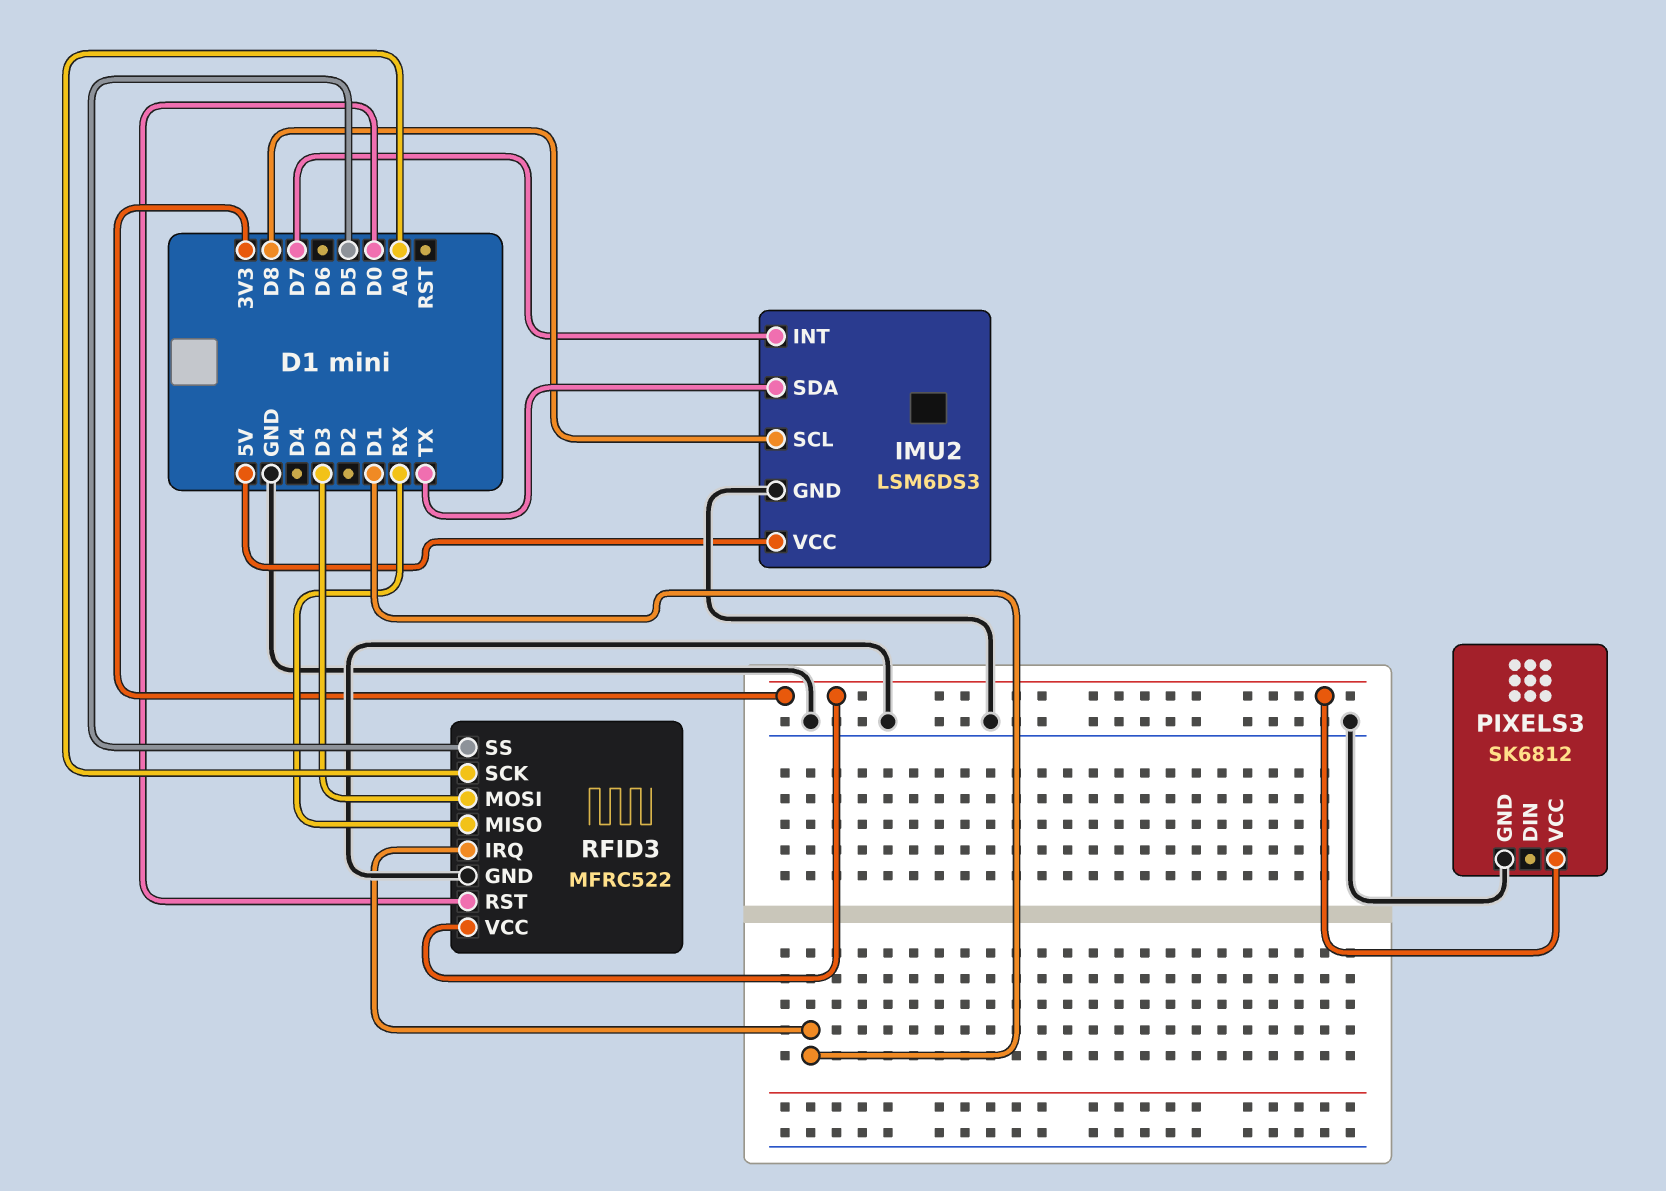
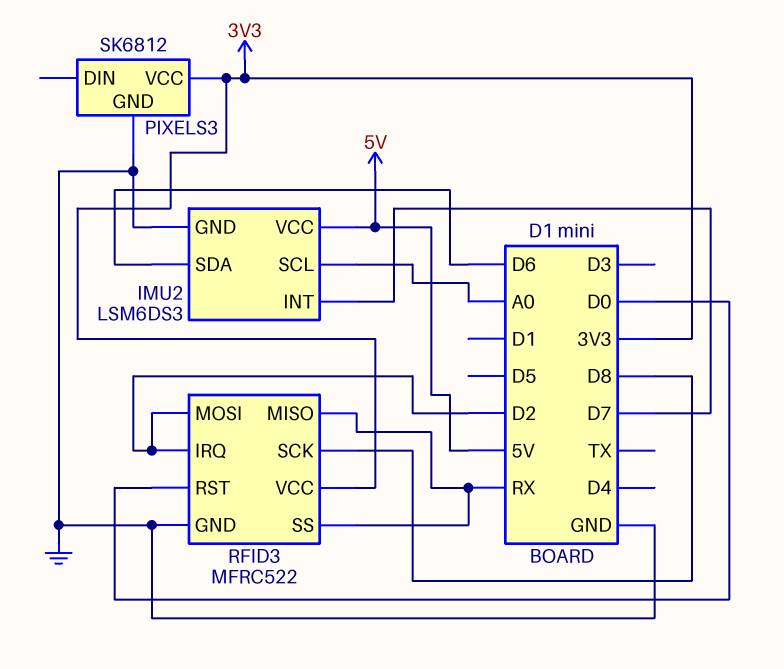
IMU2 pin SCL: D8 -> A0
IMU2 pin SDA: TX -> D6
RFID3 pin IRQ: D1 -> D2
RFID3 pin MOSI: D3 -> D2
RFID3 pin SCK: A0 -> D8
RFID3 pin SS: D5 -> RX

